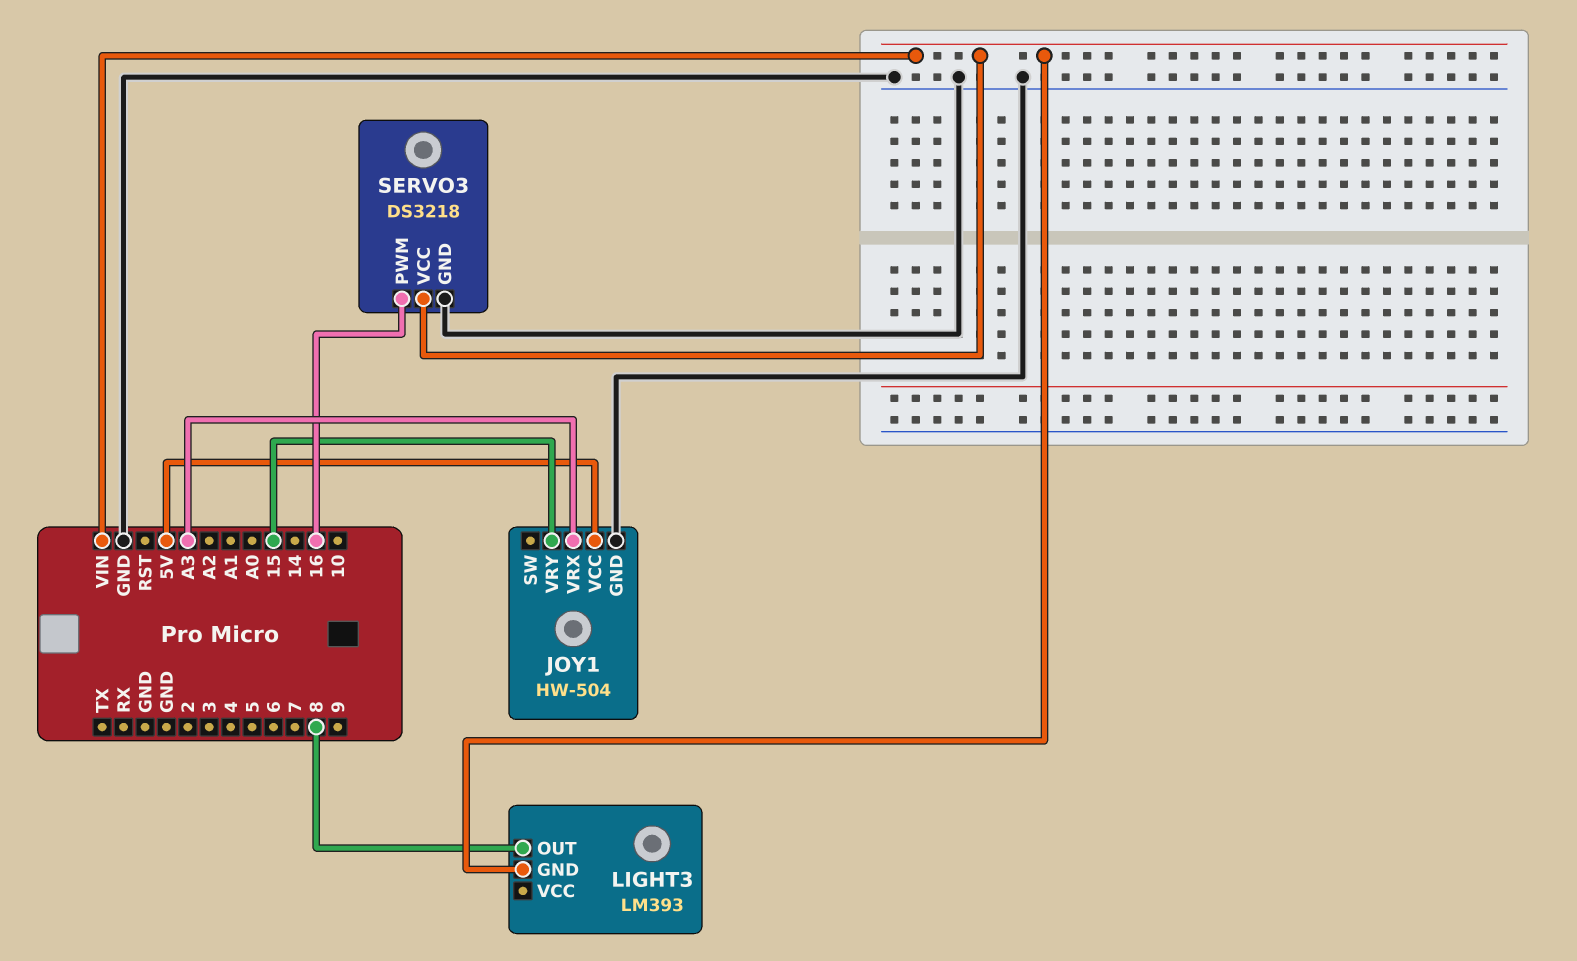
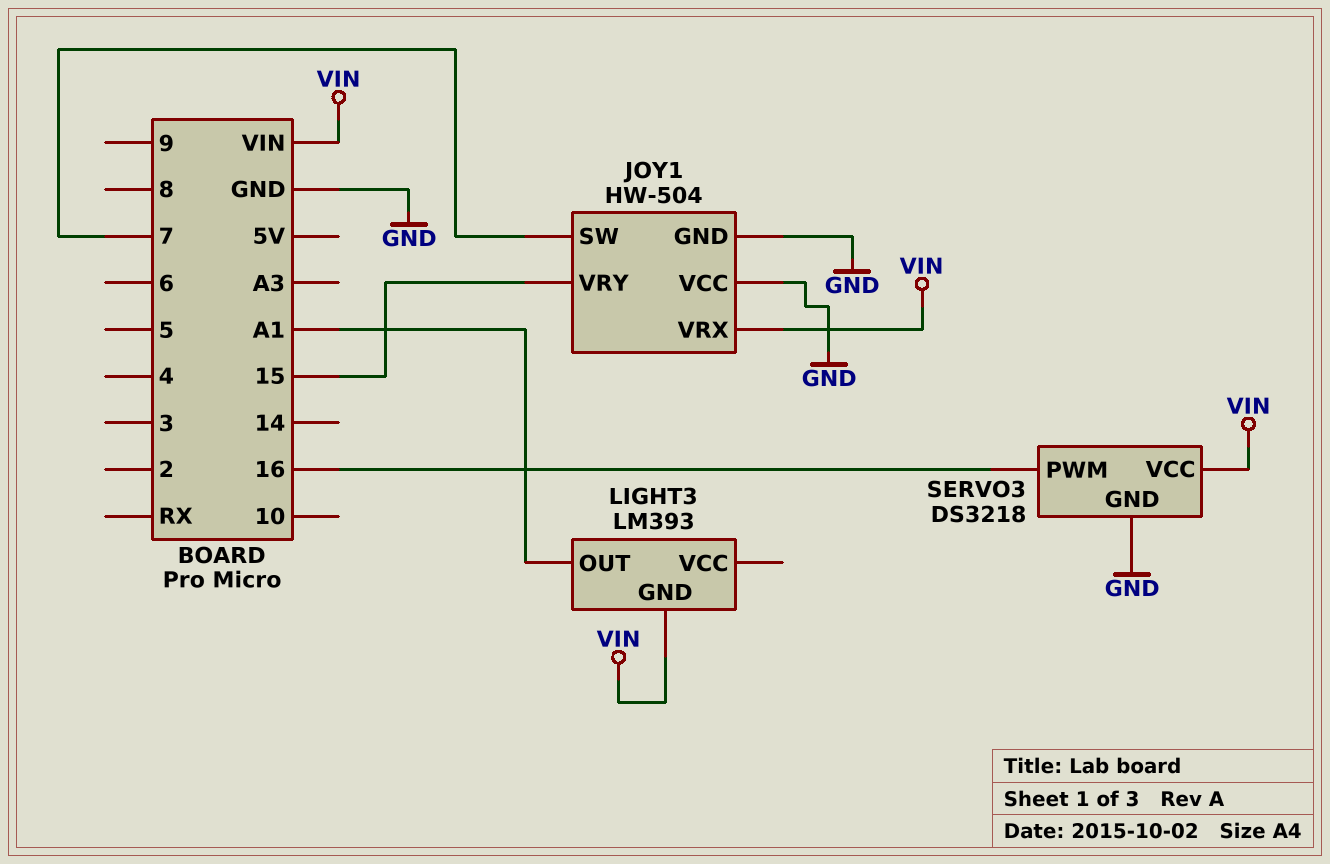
JOY1 pin SW: none -> 7
JOY1 pin VCC: 5V -> GND
JOY1 pin VRX: A3 -> VIN
LIGHT3 pin OUT: 8 -> A1

